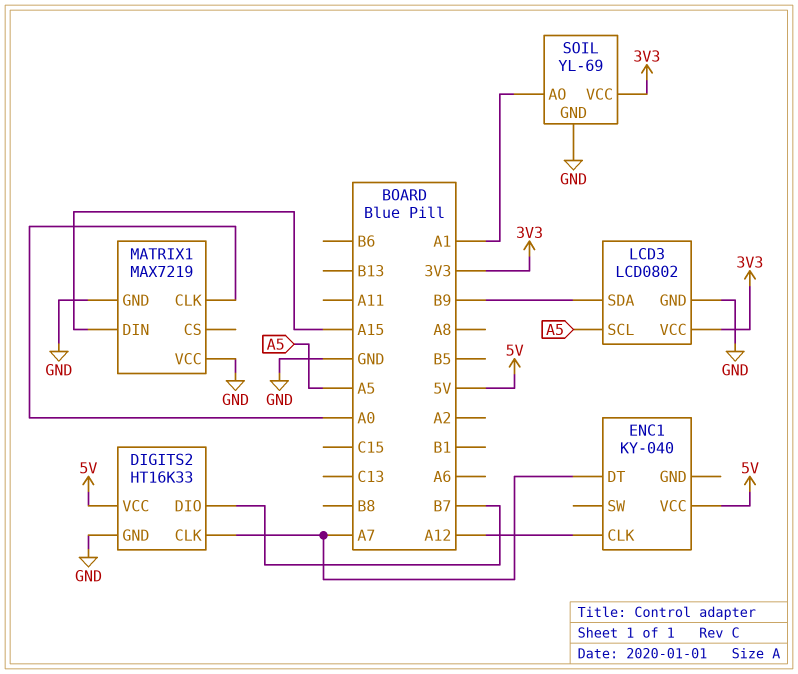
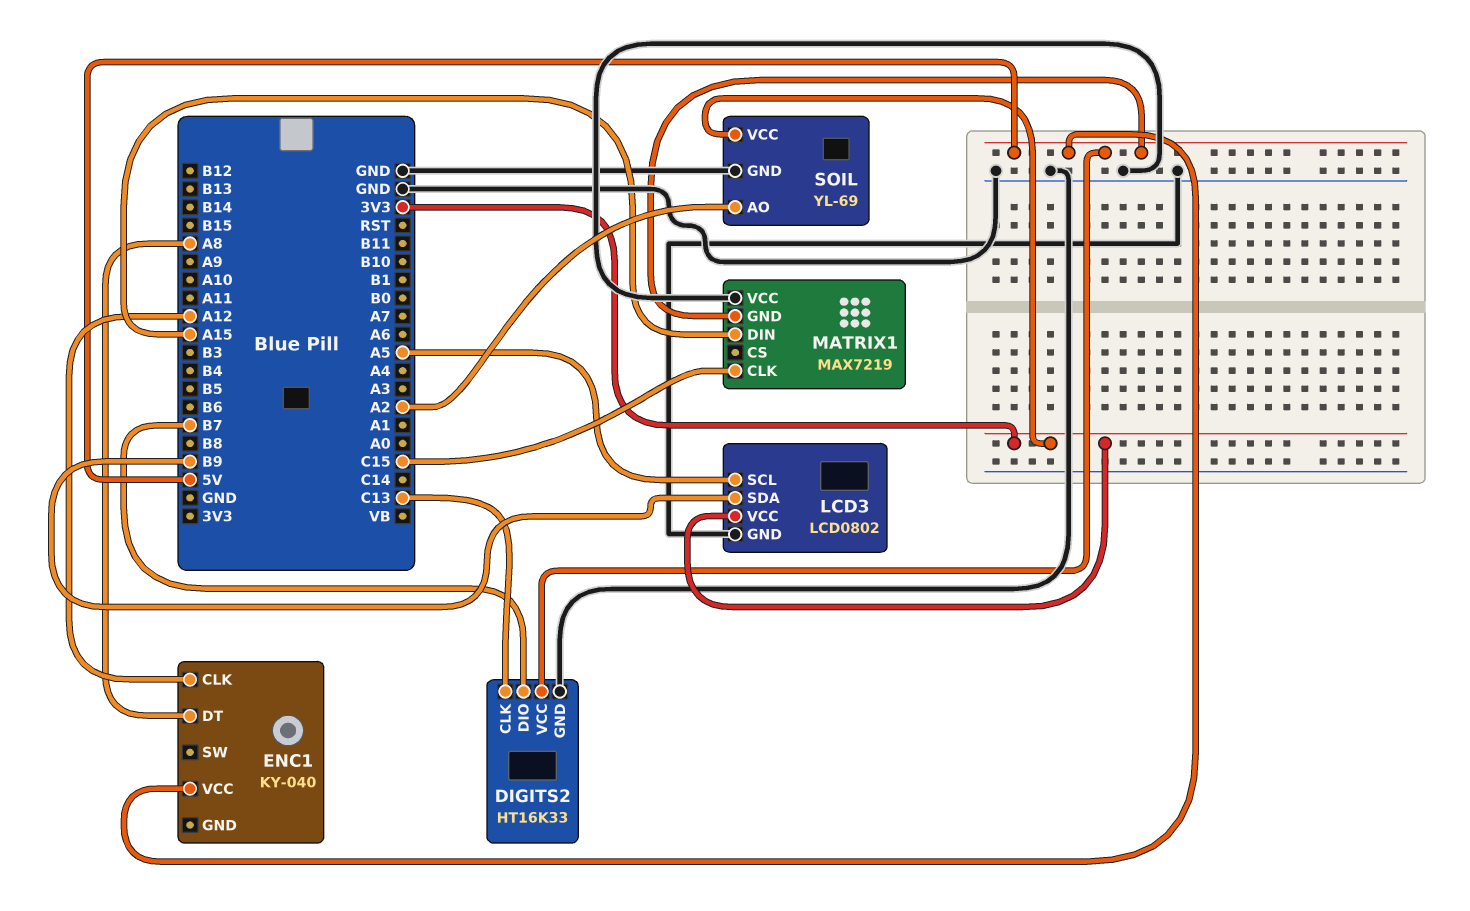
DIGITS2 pin CLK: A7 -> C13
ENC1 pin DT: A7 -> A8
MATRIX1 pin CLK: A0 -> C15
MATRIX1 pin GND: GND -> 5V
SOIL pin AO: A1 -> A2

